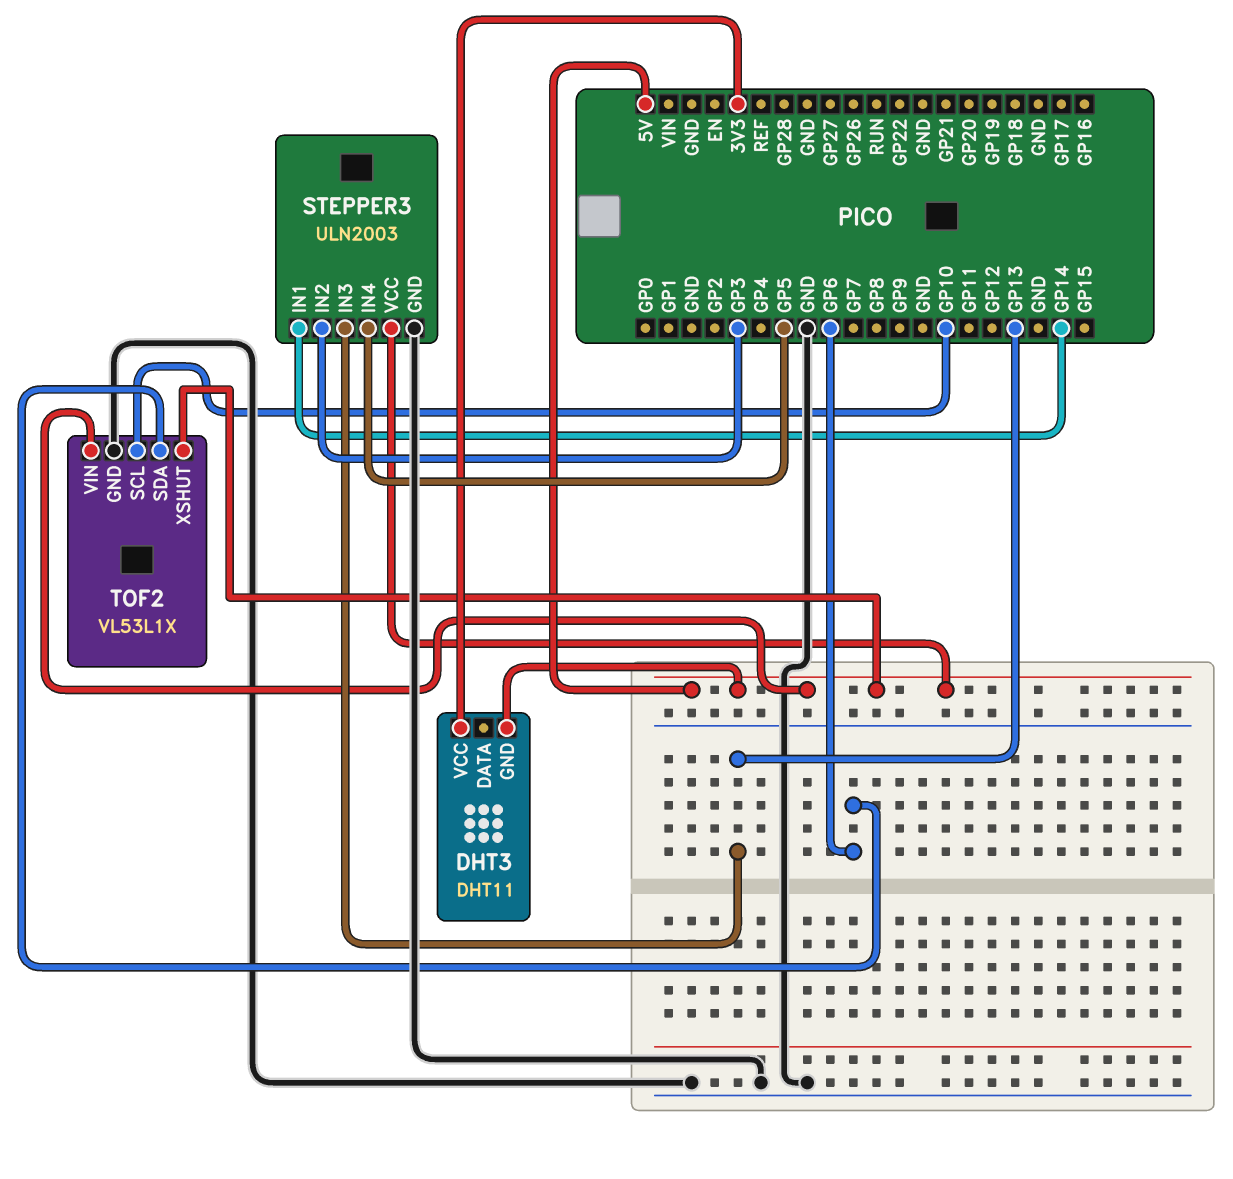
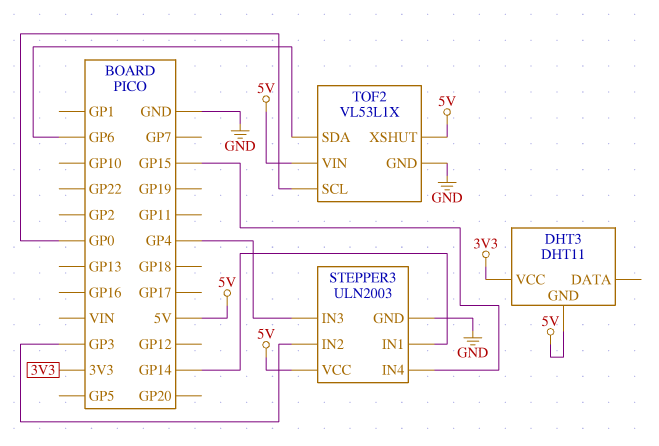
STEPPER3 pin IN3: GP13 -> GP4
STEPPER3 pin IN4: GP5 -> GP15
TOF2 pin SCL: GP10 -> GP0

